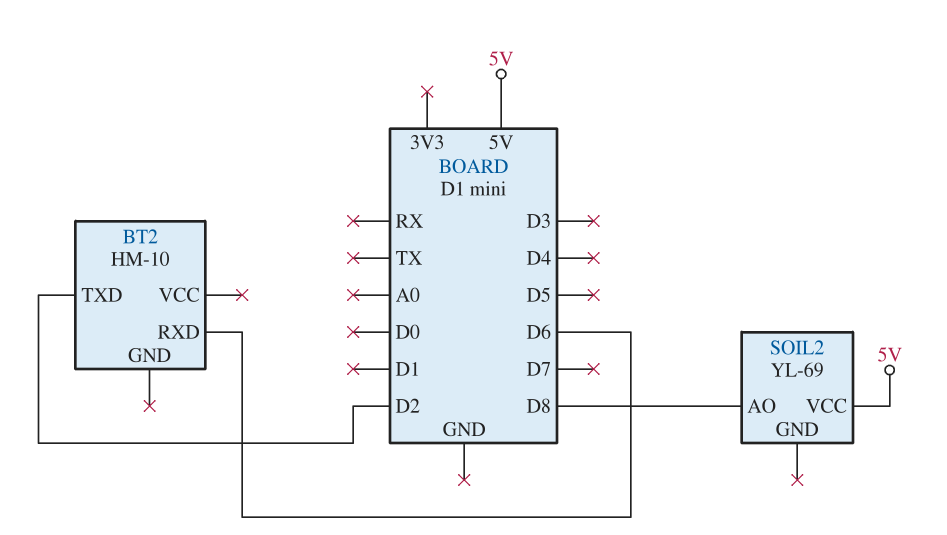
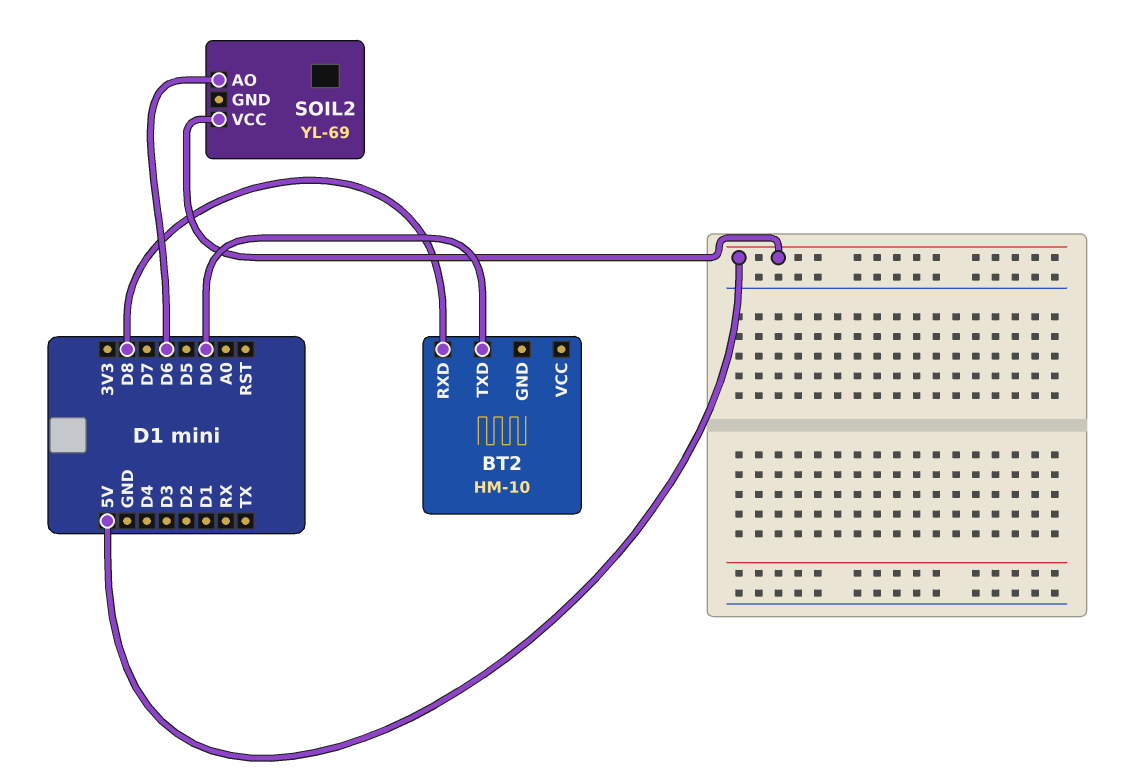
BT2 pin RXD: D6 -> D8
BT2 pin TXD: D2 -> D0
SOIL2 pin AO: D8 -> D6

